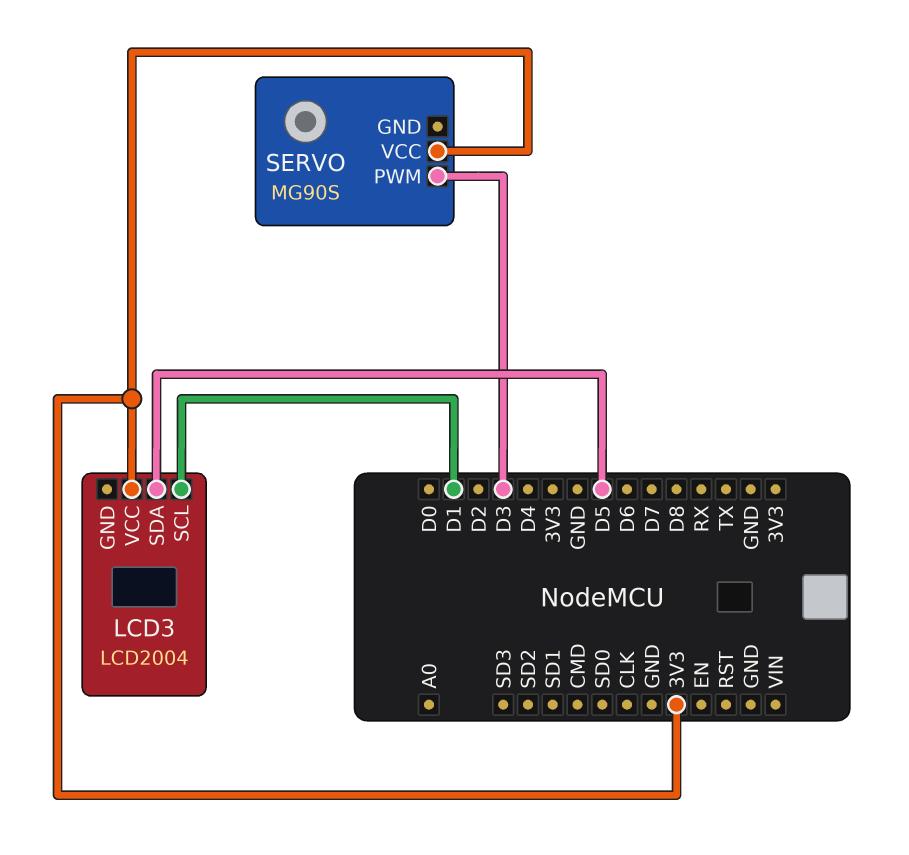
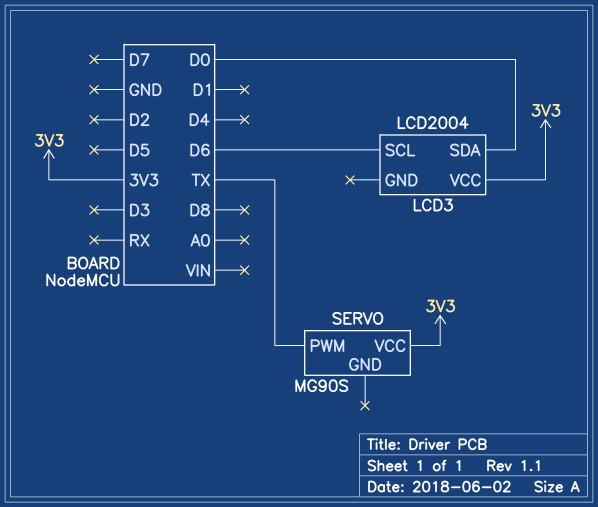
LCD3 pin SCL: D1 -> D6
LCD3 pin SDA: D5 -> D0
SERVO pin PWM: D3 -> TX

